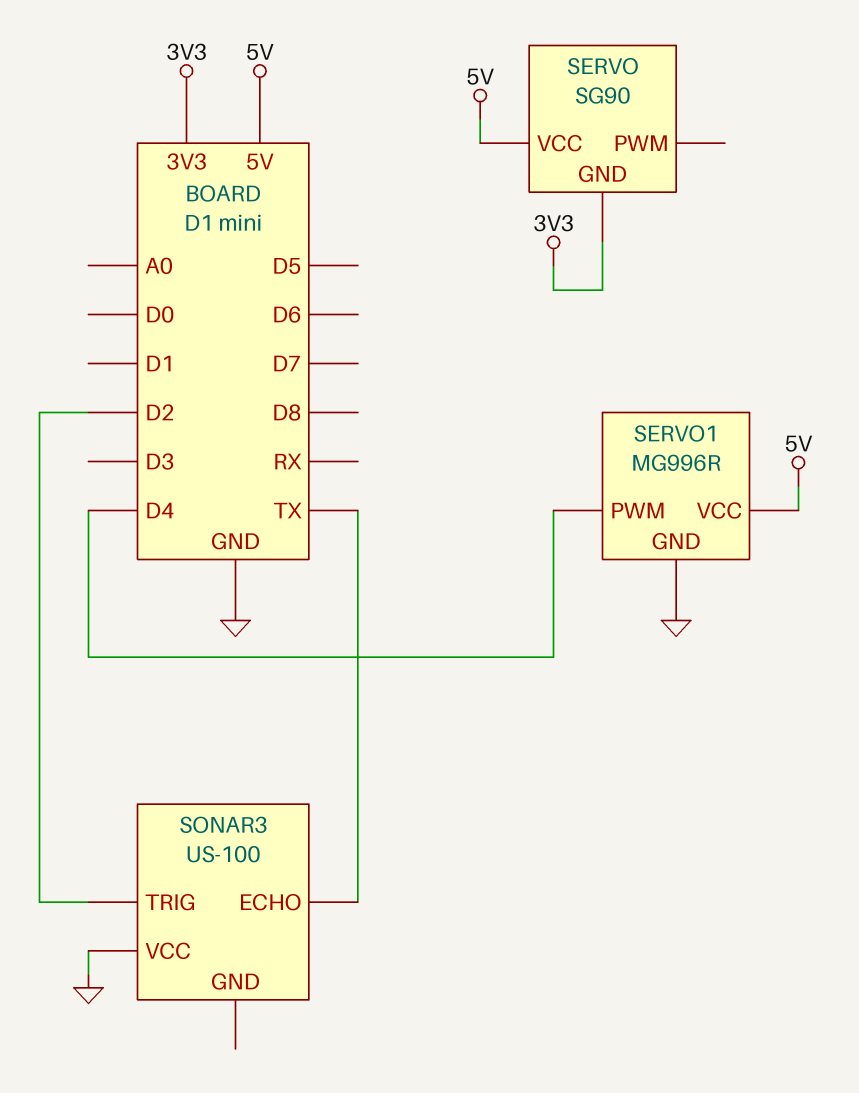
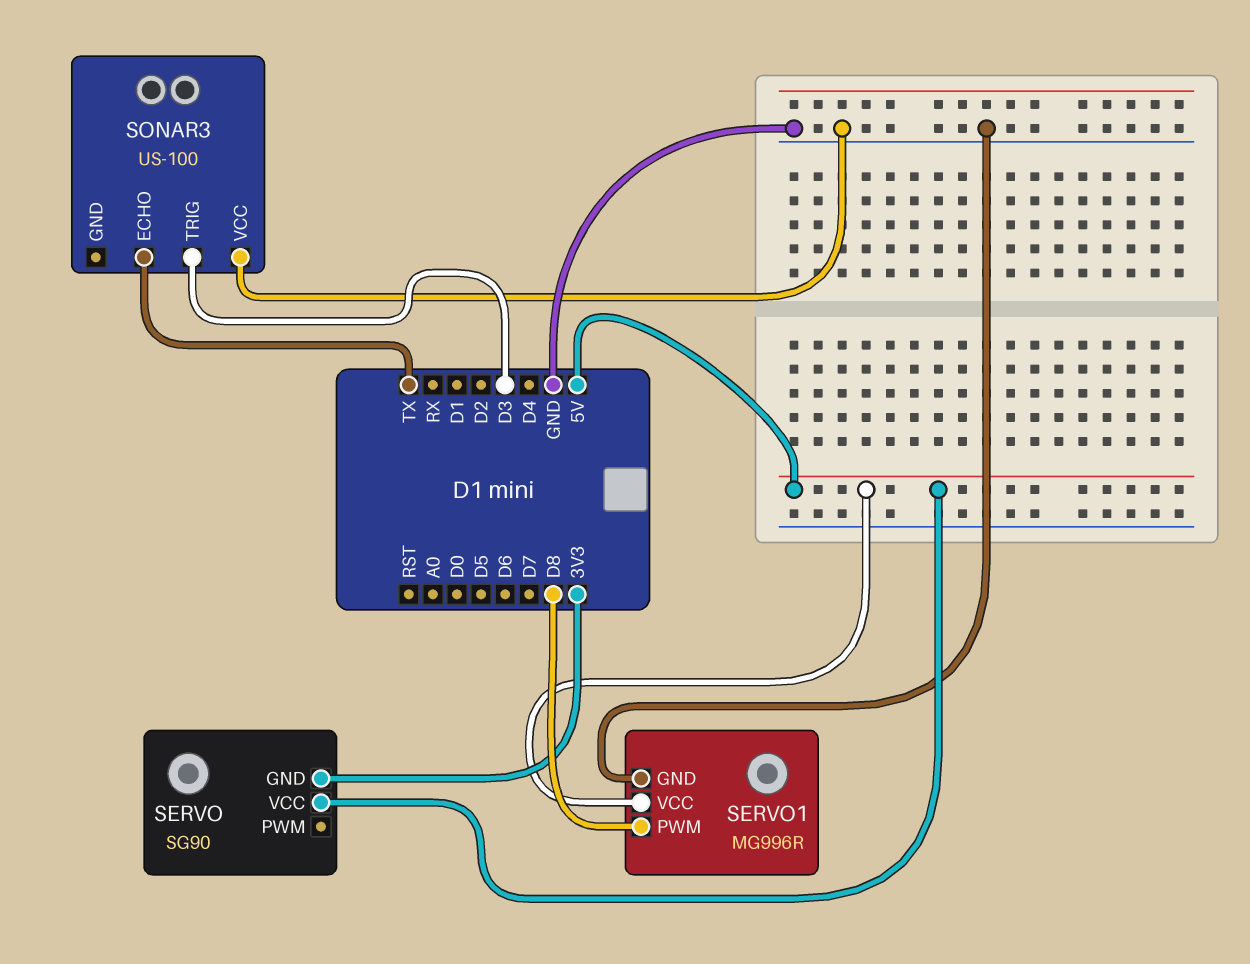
SERVO1 pin PWM: D4 -> D8
SONAR3 pin TRIG: D2 -> D3

